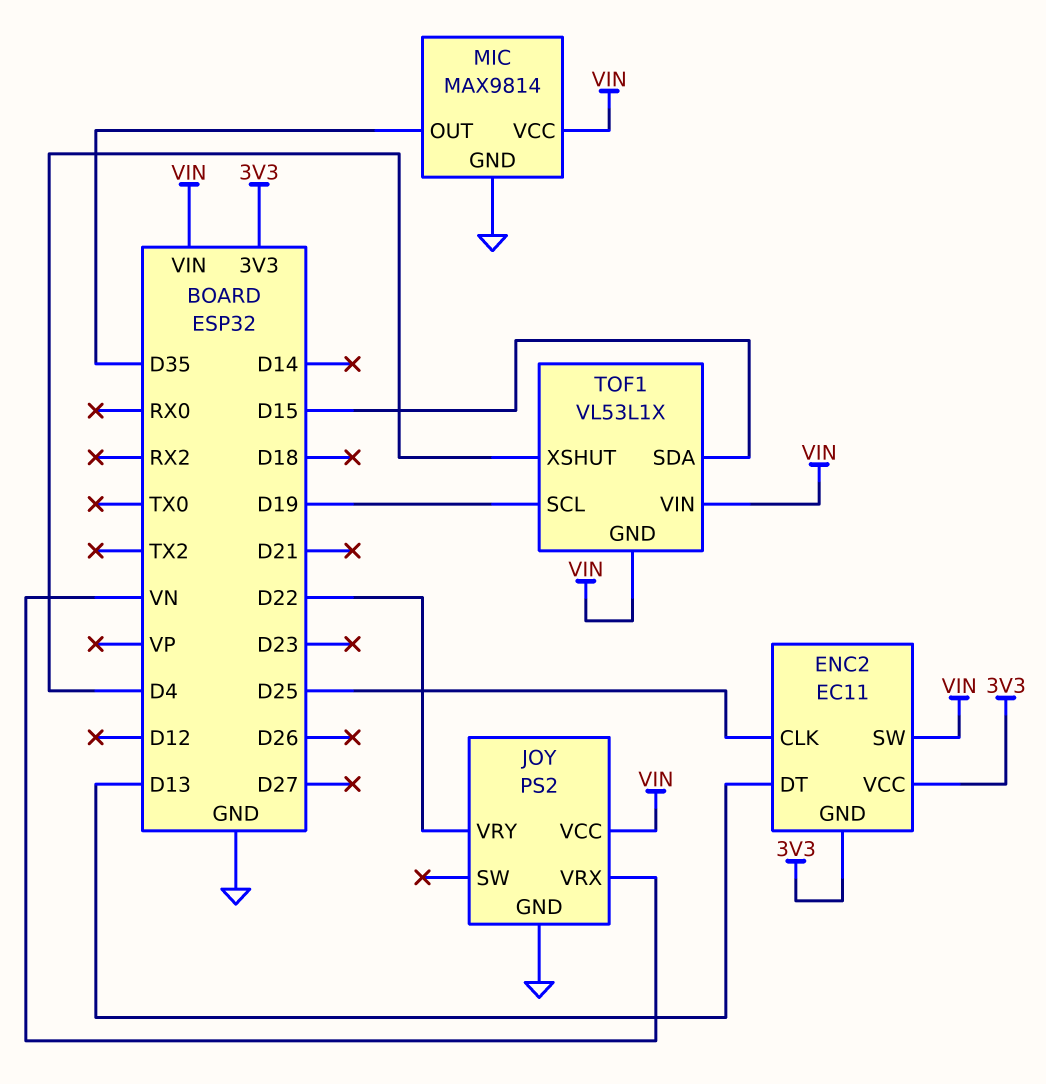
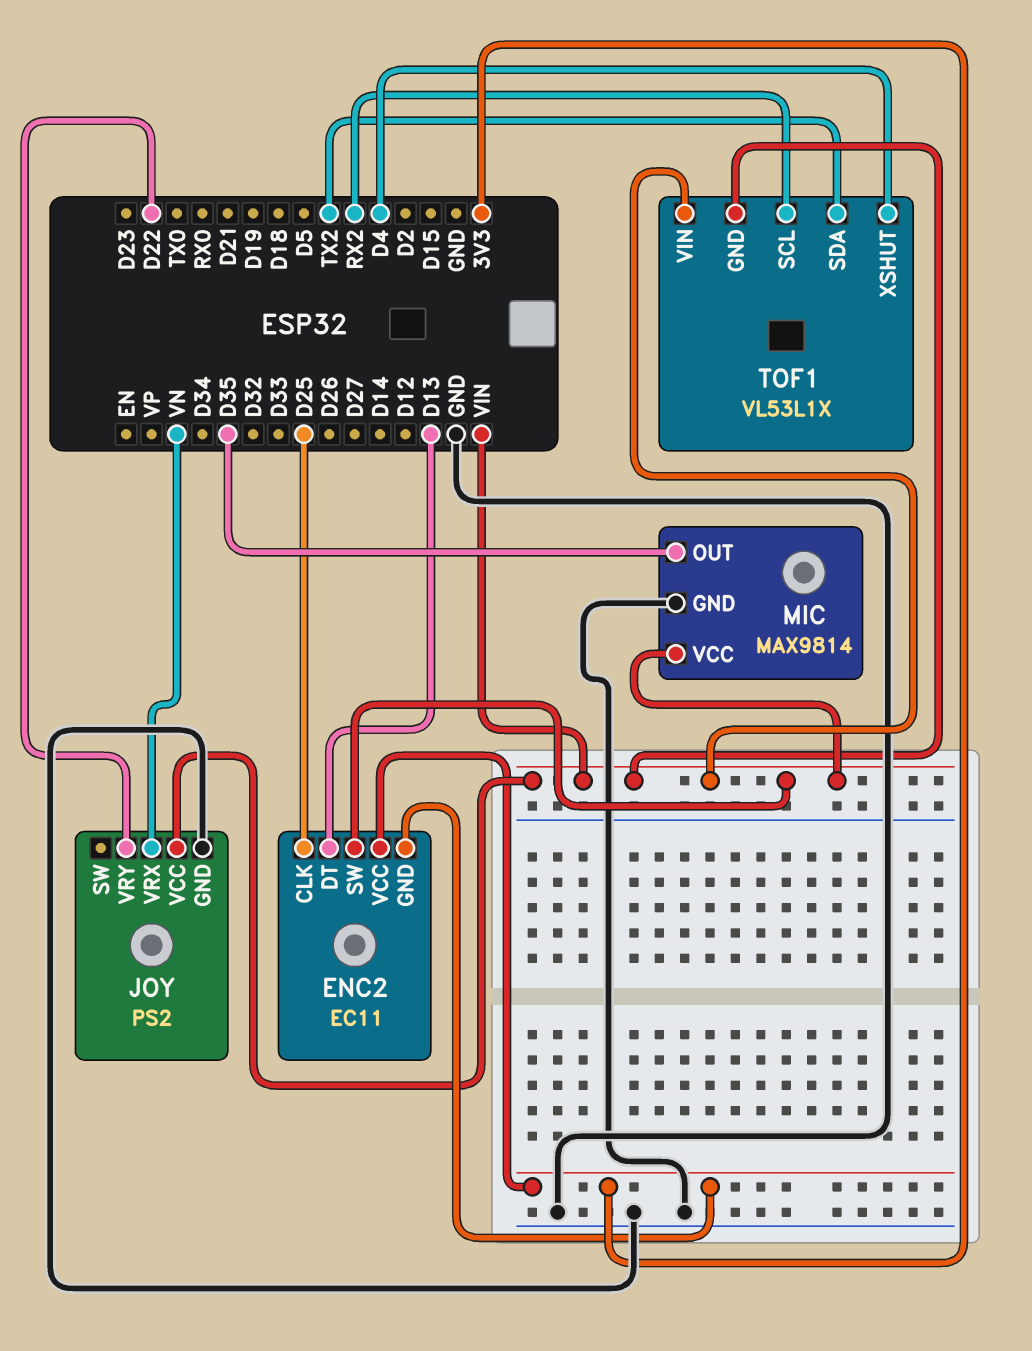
TOF1 pin SCL: D19 -> RX2
TOF1 pin SDA: D15 -> TX2

